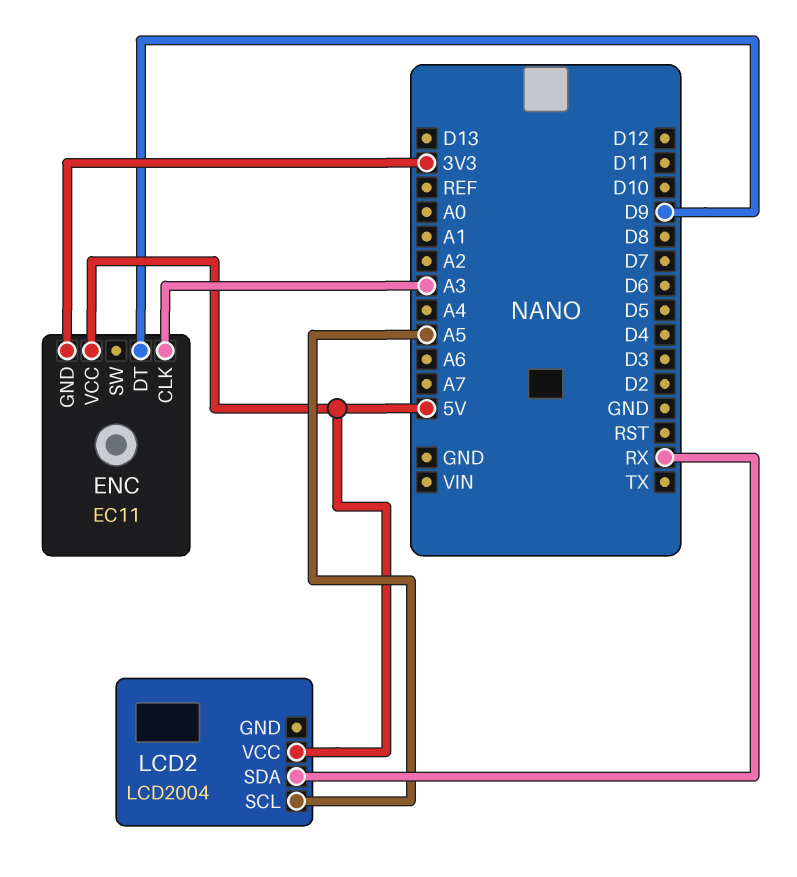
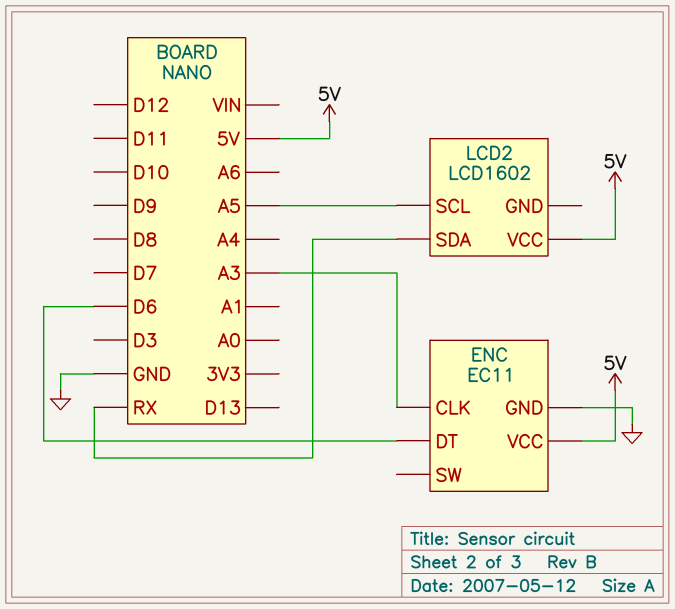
ENC pin DT: D9 -> D6
ENC pin GND: 3V3 -> GND
LCD2: LCD2004 -> LCD1602

